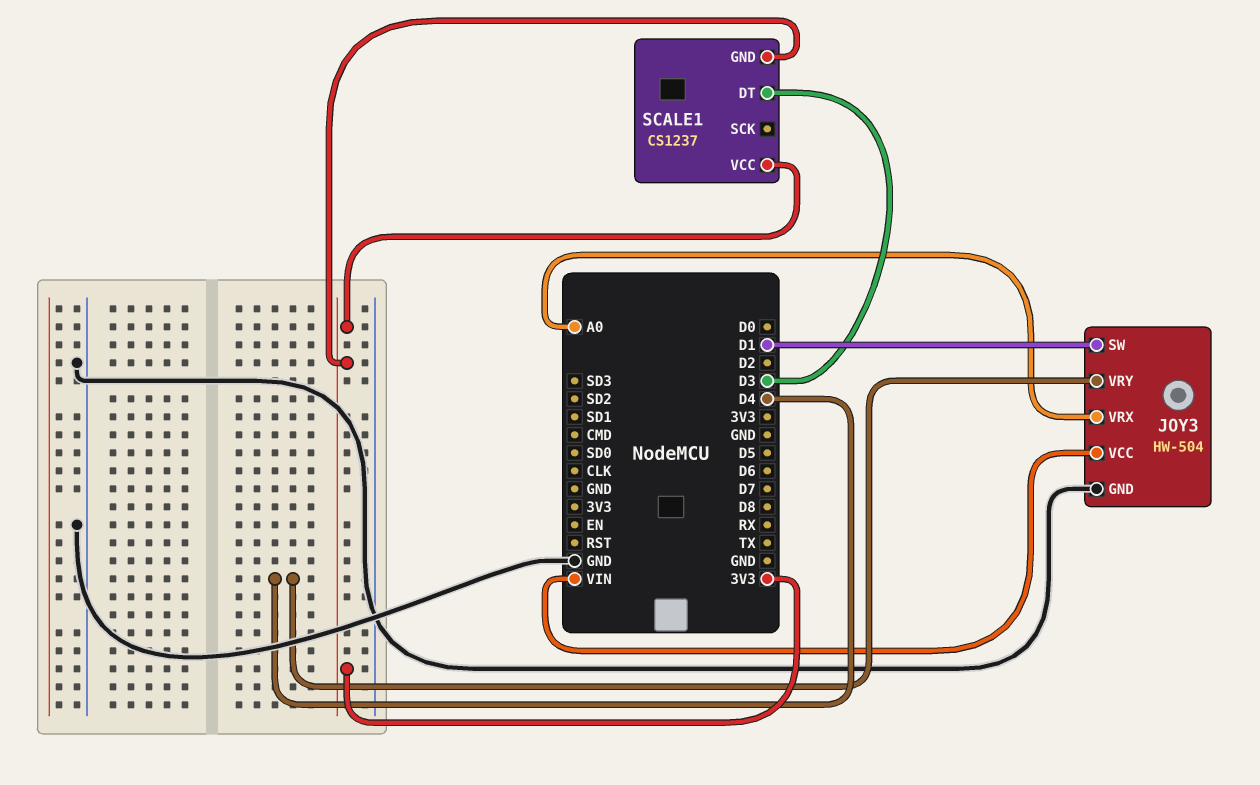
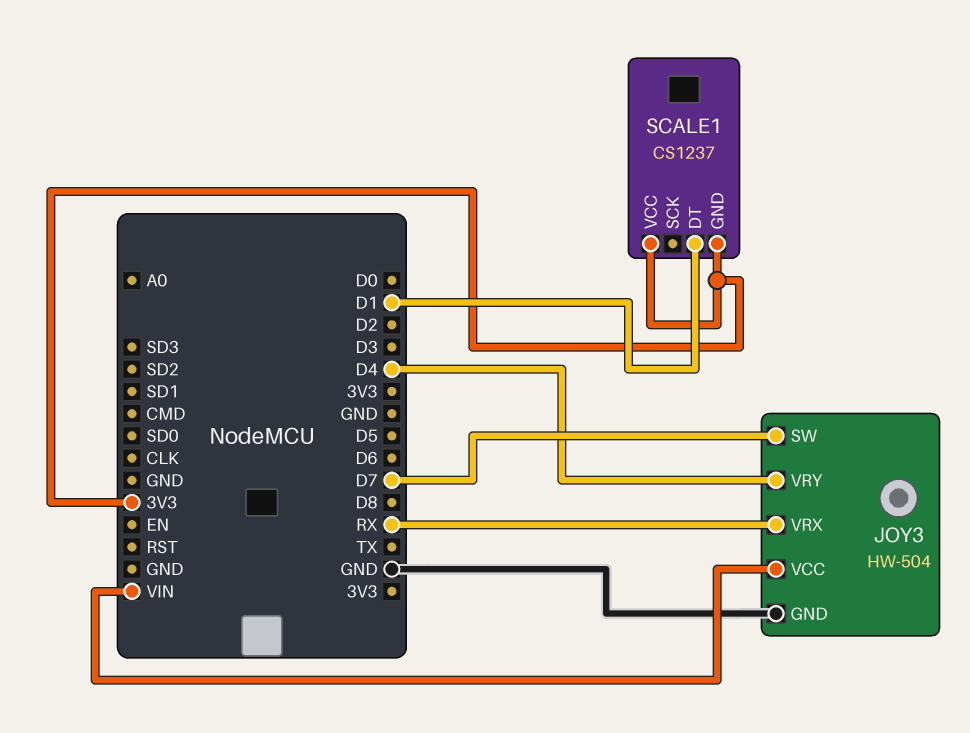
JOY3 pin SW: D1 -> D7
JOY3 pin VRX: A0 -> RX
SCALE1 pin DT: D3 -> D1

